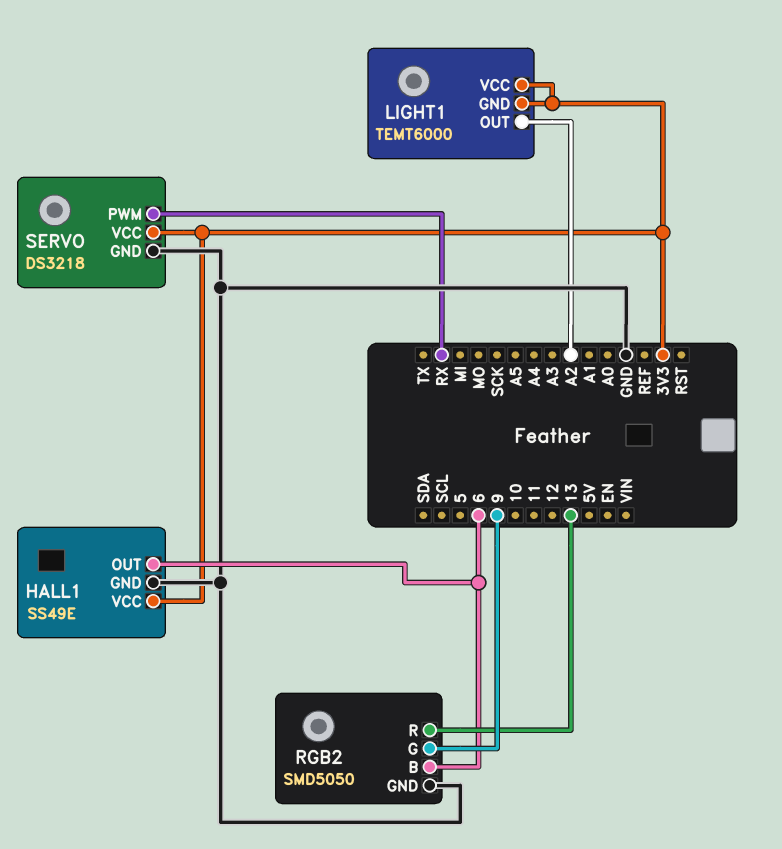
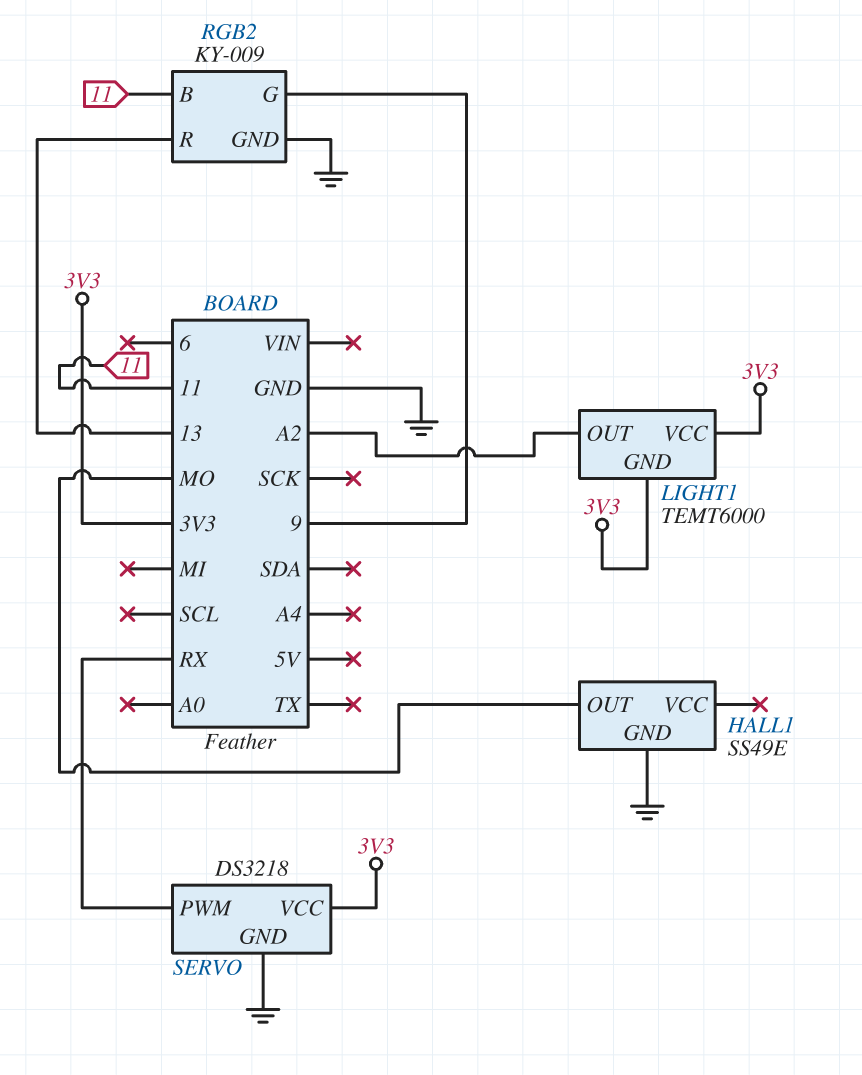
HALL1 pin OUT: 6 -> MO
HALL1 pin VCC: 3V3 -> none
RGB2: SMD5050 -> KY-009
RGB2 pin B: 6 -> 11

